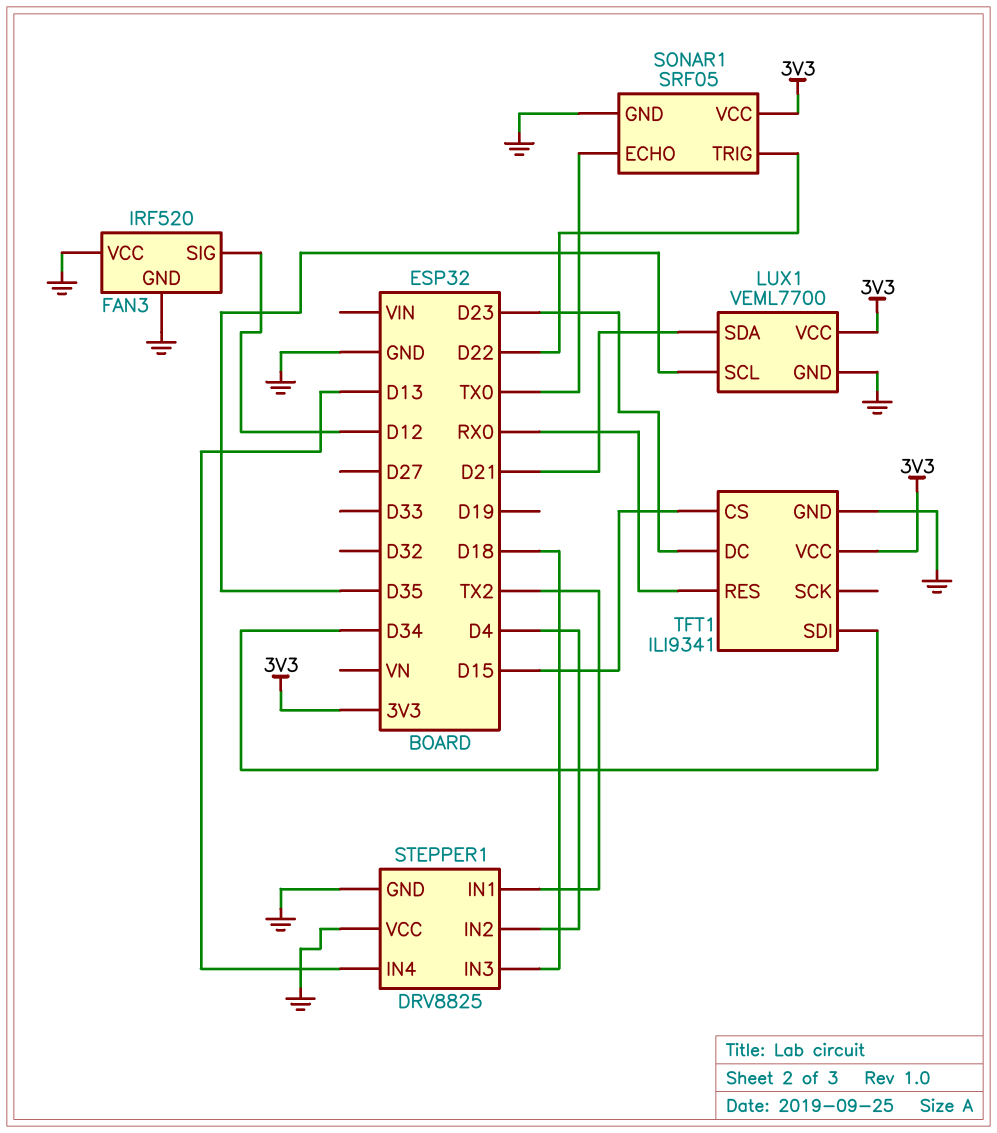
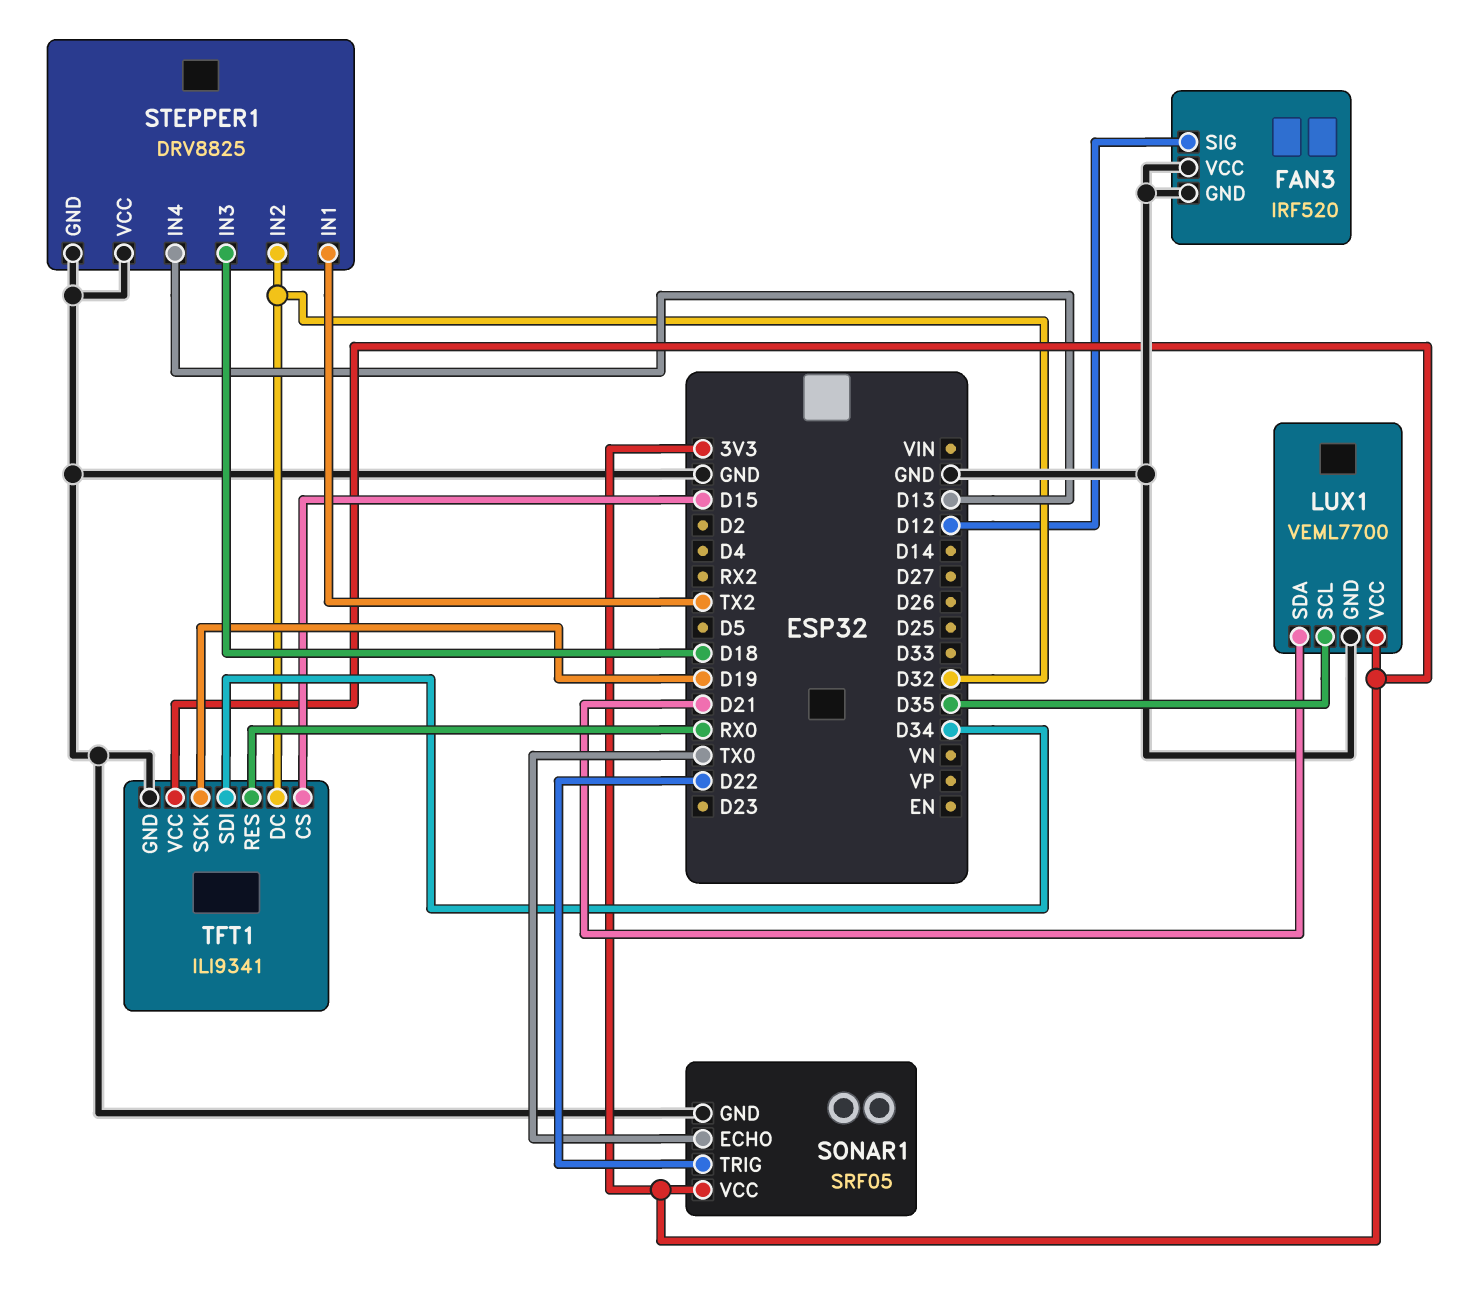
STEPPER1 pin IN2: D4 -> D32
TFT1 pin DC: D23 -> D32
TFT1 pin SCK: none -> D19

